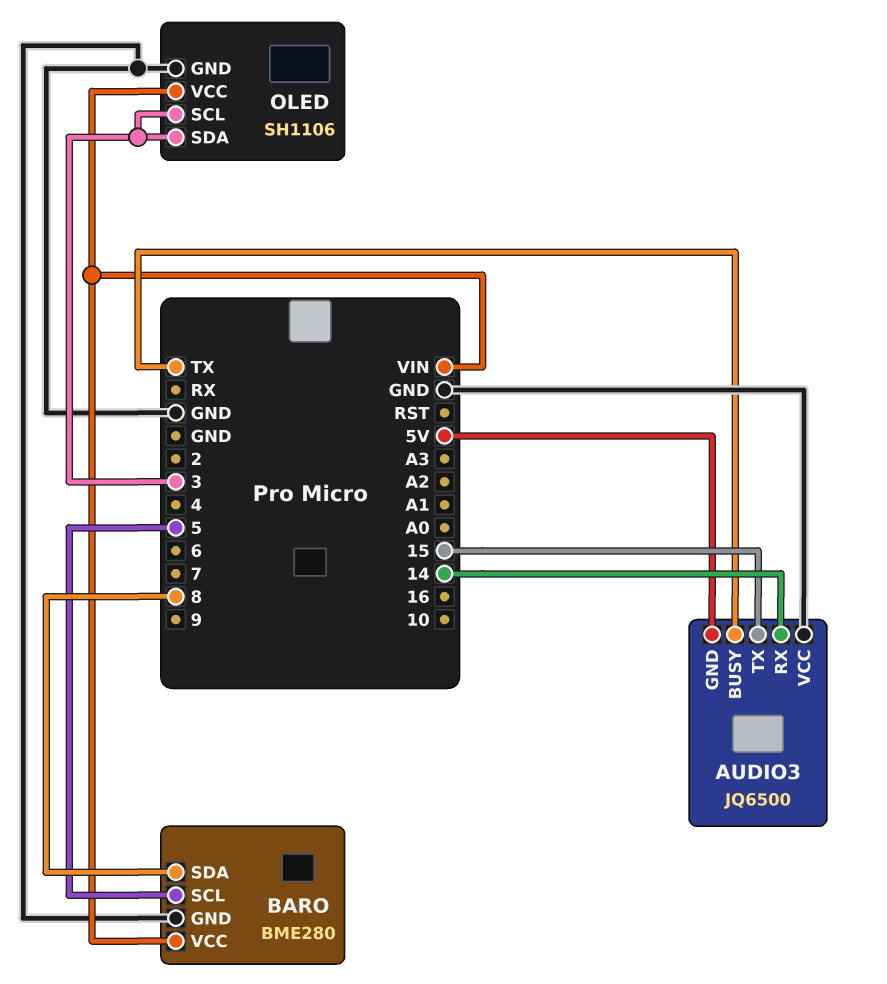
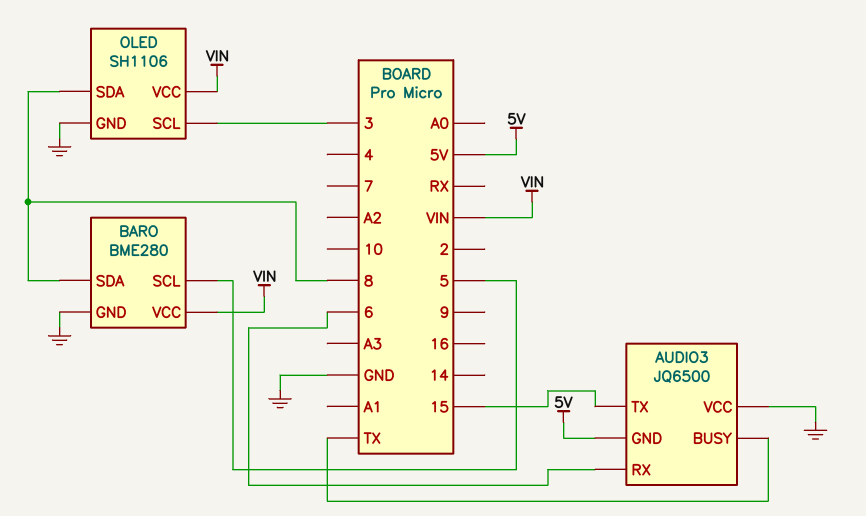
AUDIO3 pin RX: 14 -> 6
OLED pin SDA: 3 -> 8

